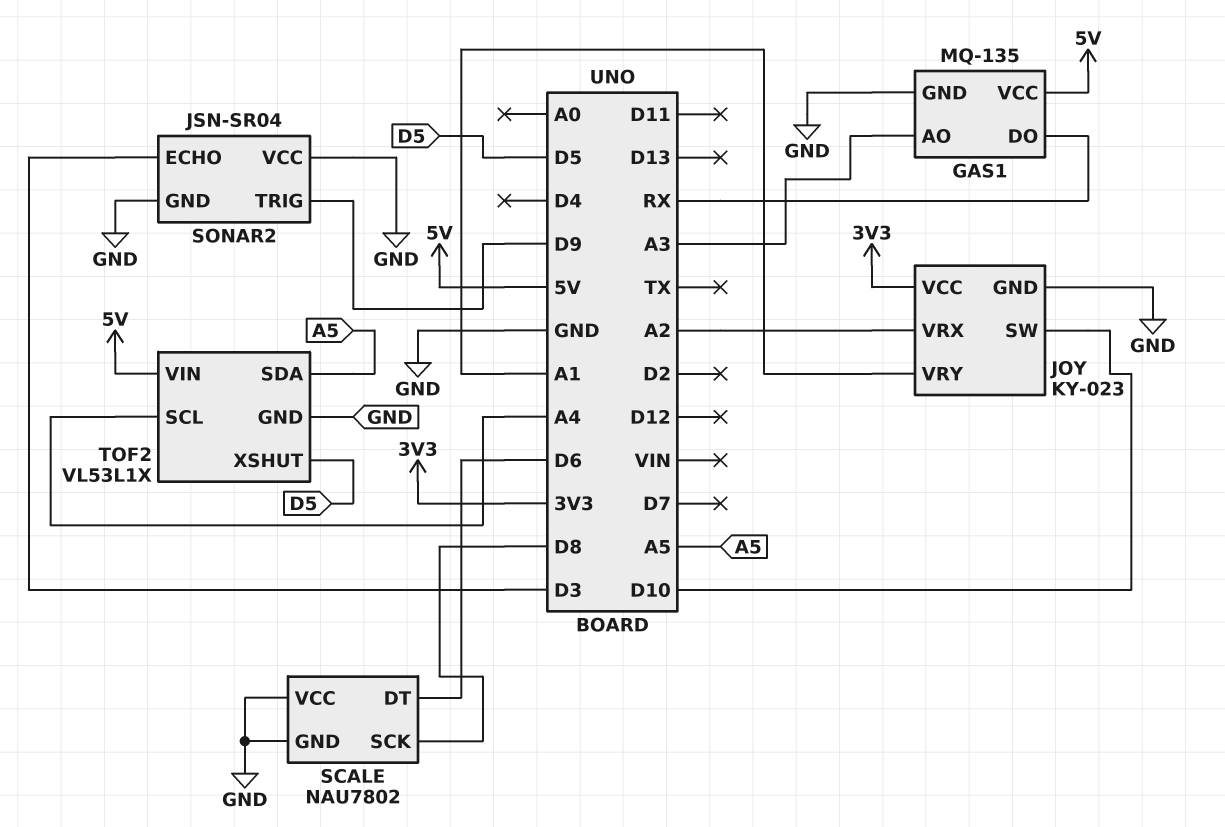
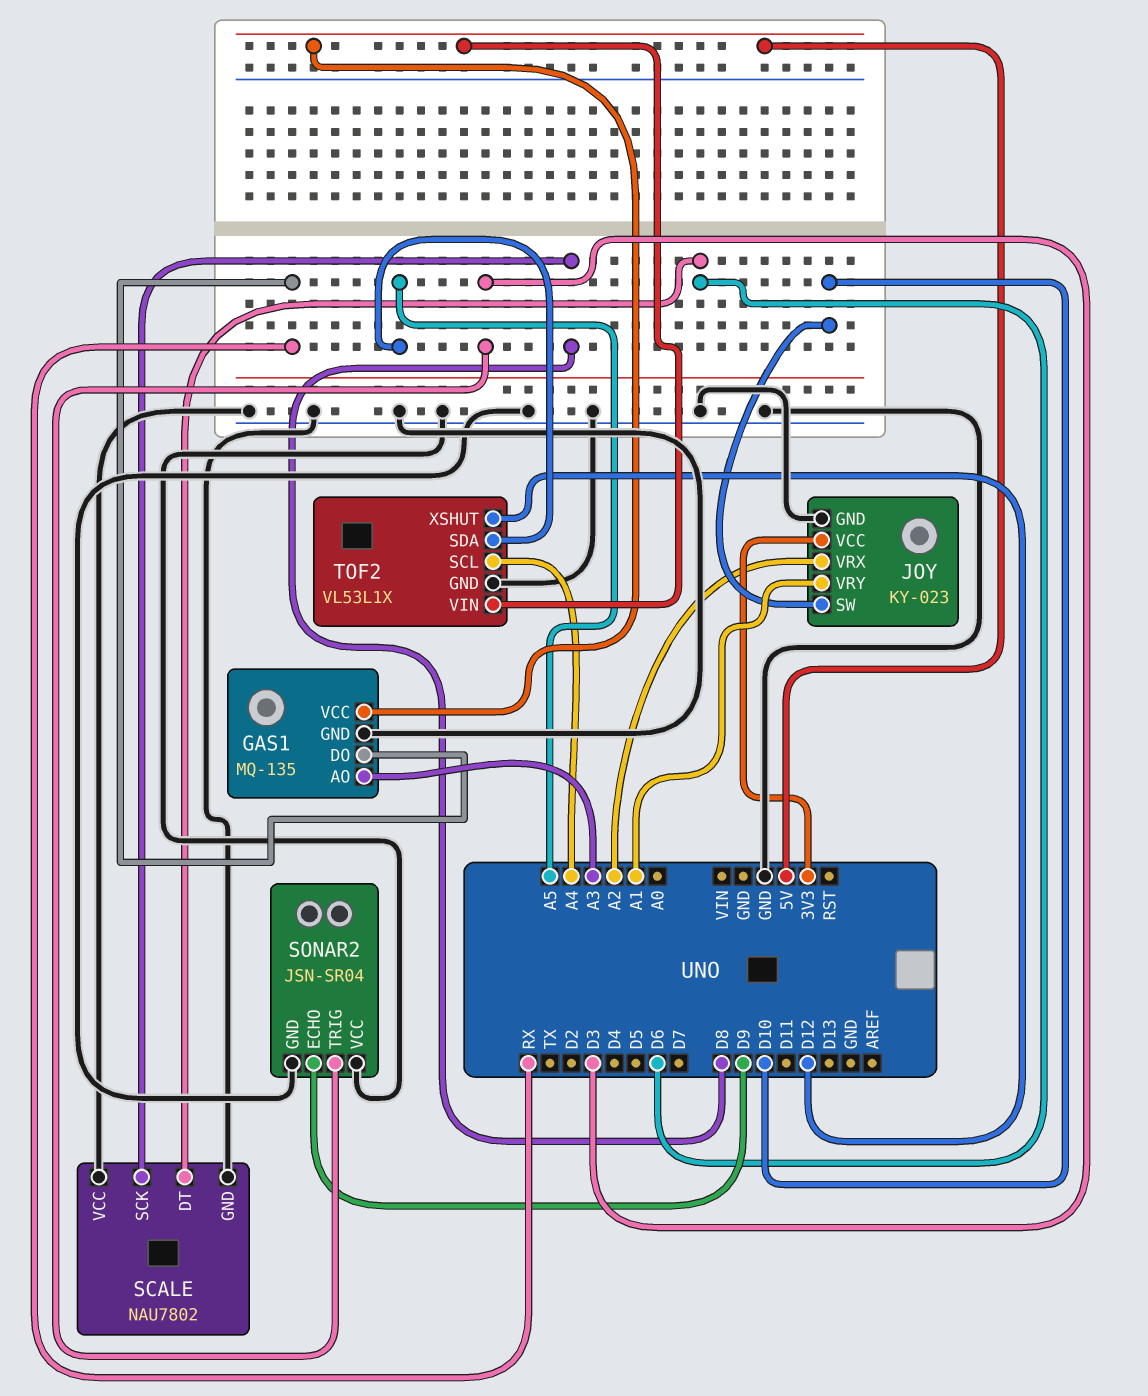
SONAR2 pin ECHO: D3 -> D9
SONAR2 pin TRIG: D9 -> D3
TOF2 pin XSHUT: D5 -> D12

